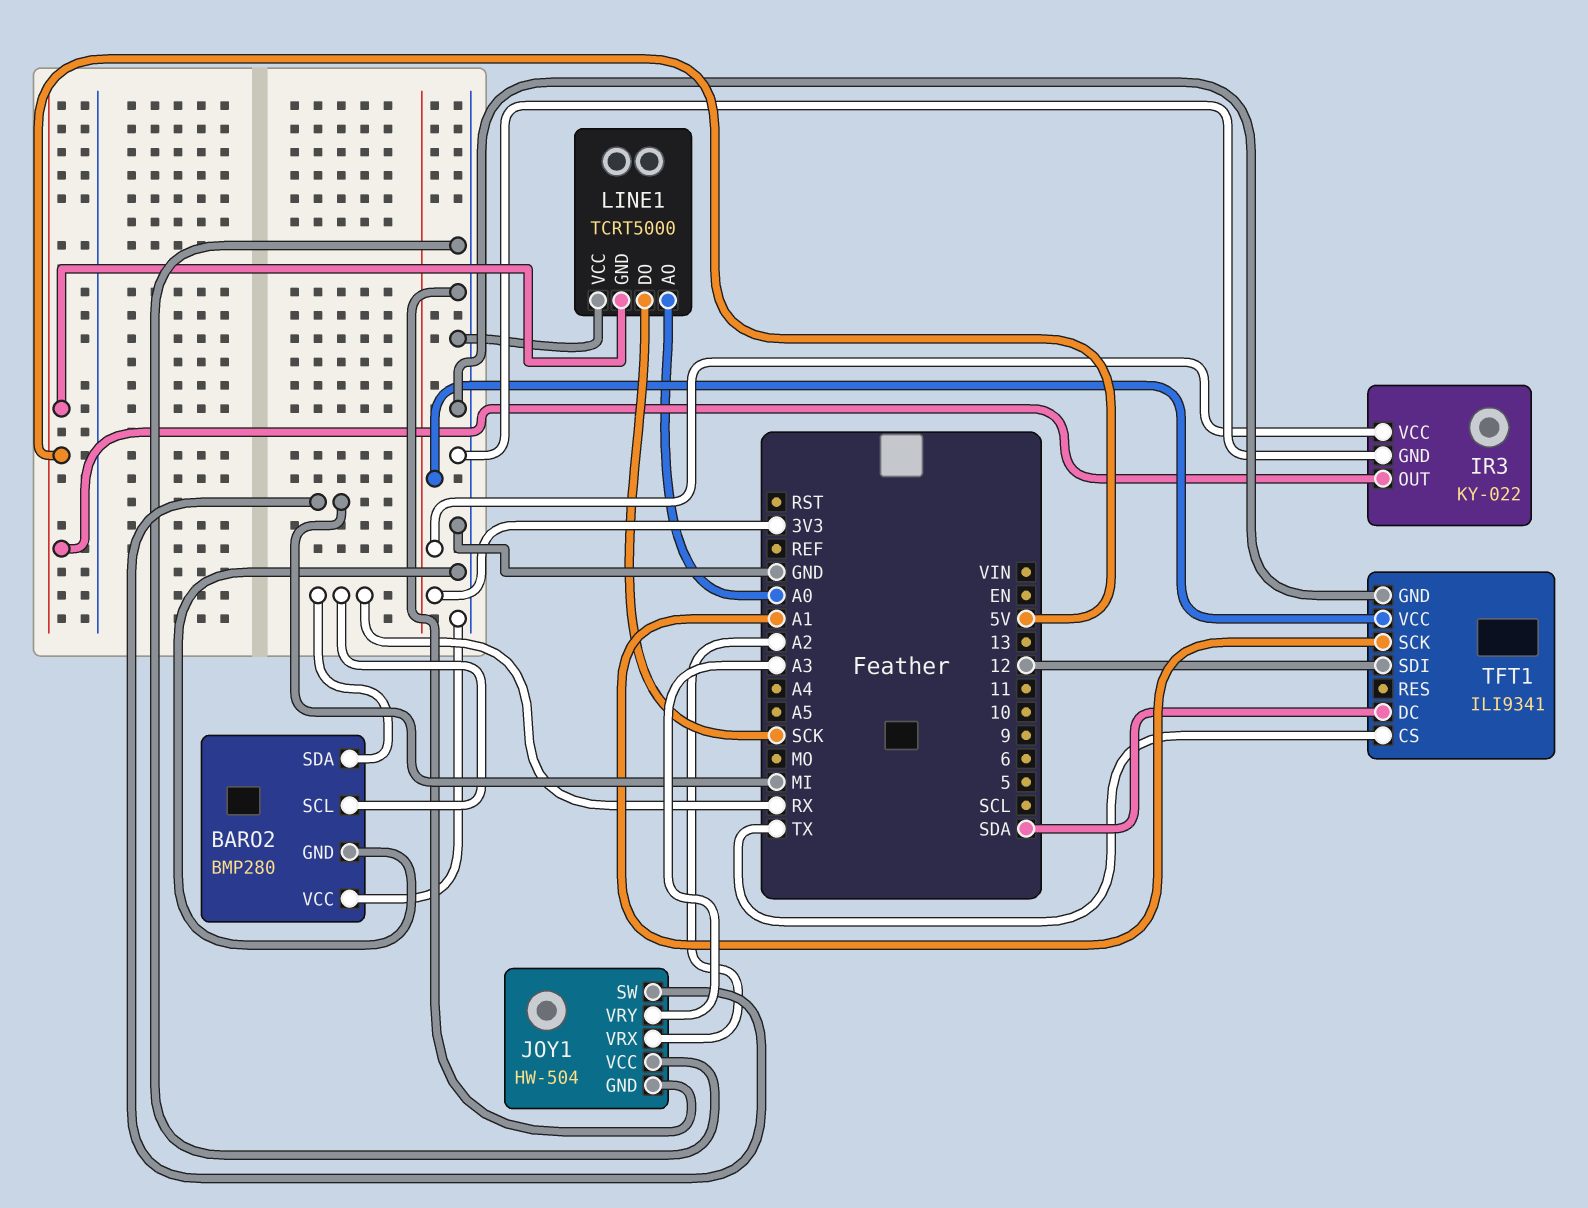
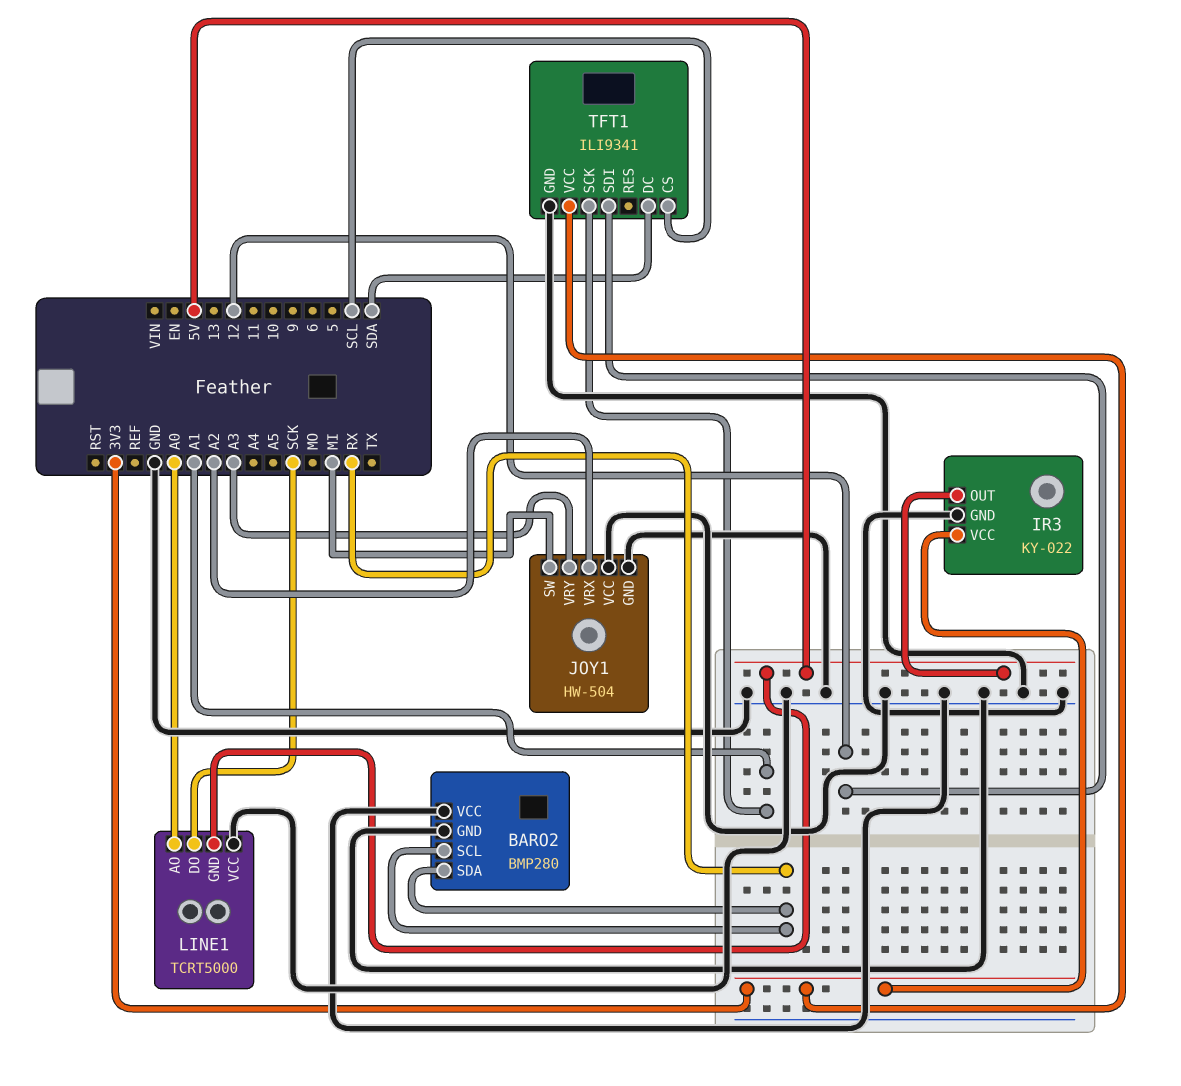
TFT1 pin CS: TX -> SCL

